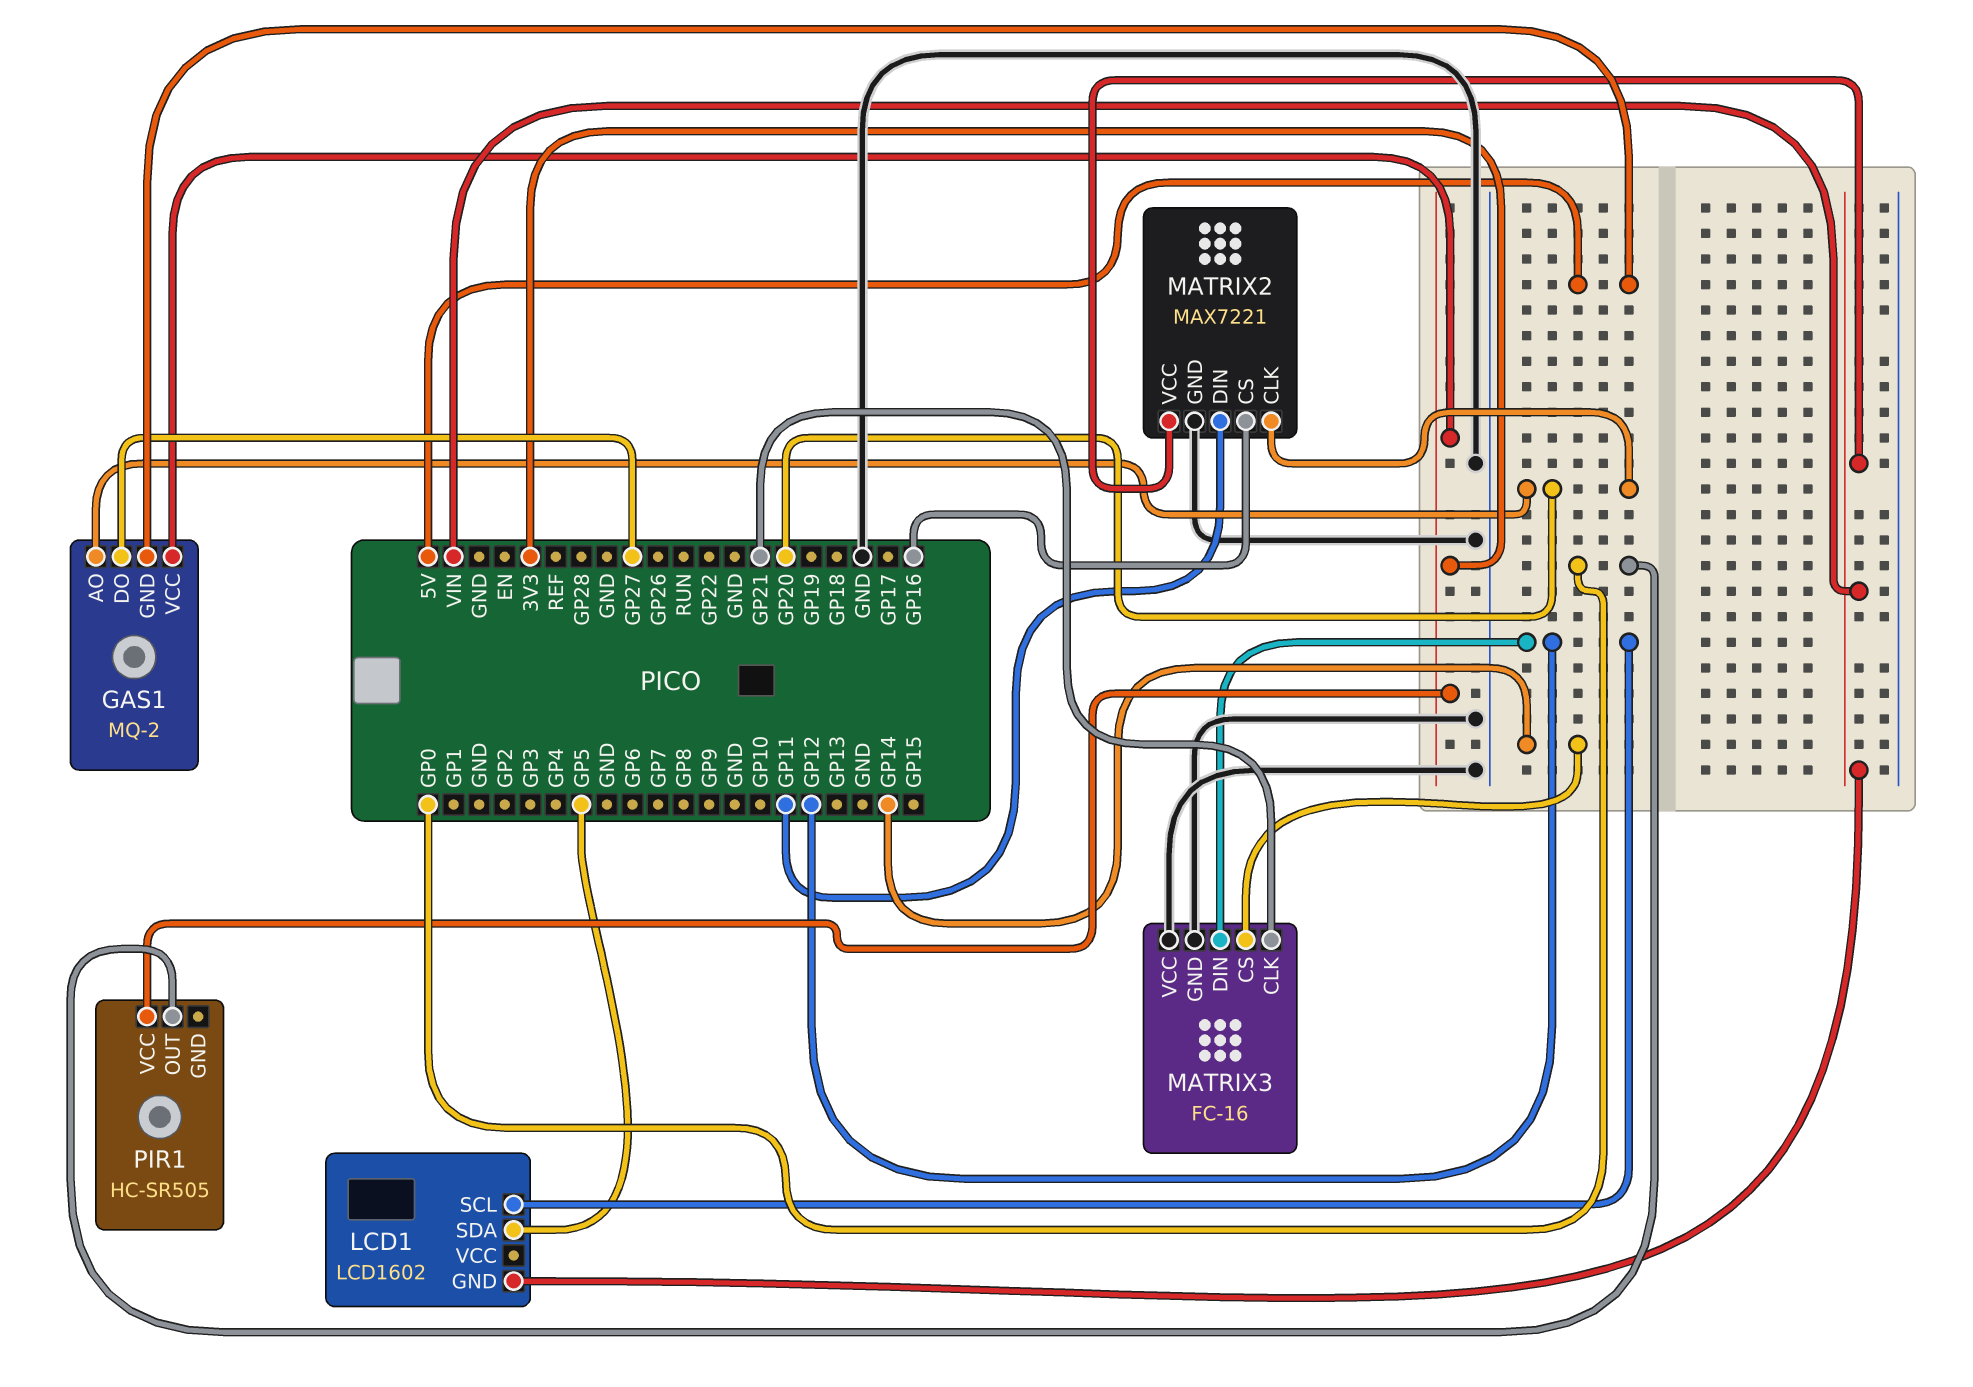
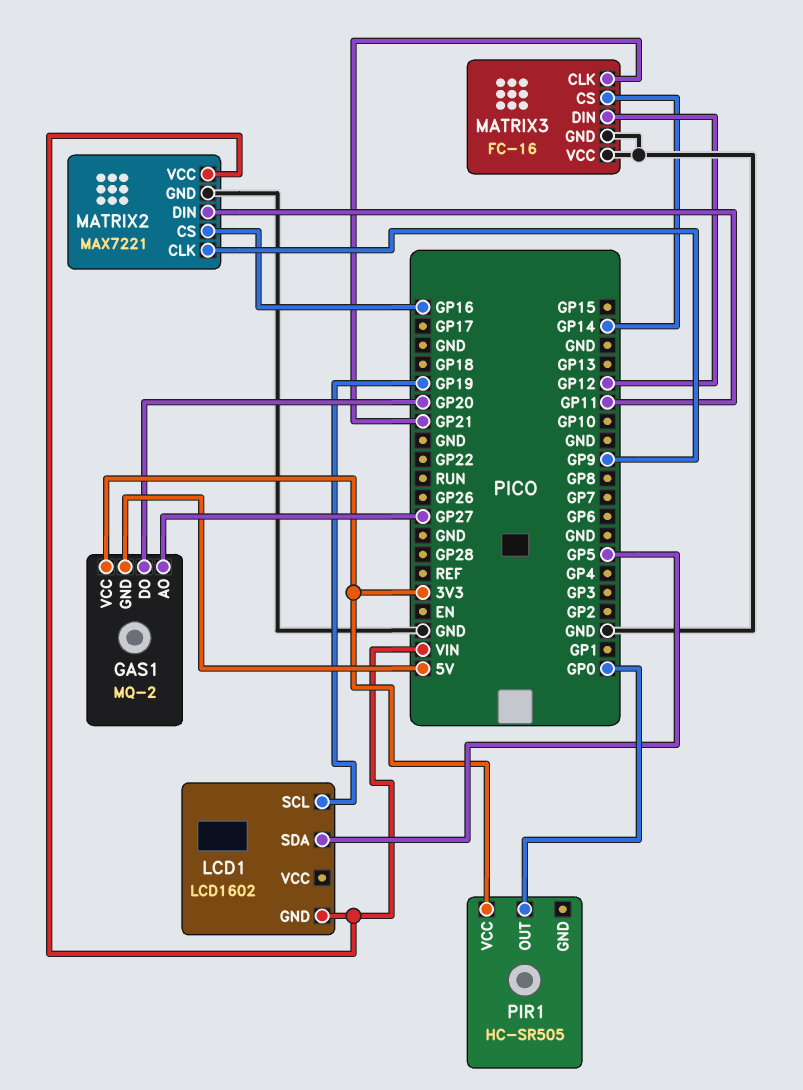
GAS1 pin AO: GP20 -> GP27
GAS1 pin DO: GP27 -> GP20
LCD1 pin SCL: GP12 -> GP19
MATRIX2 pin CLK: GP20 -> GP9

